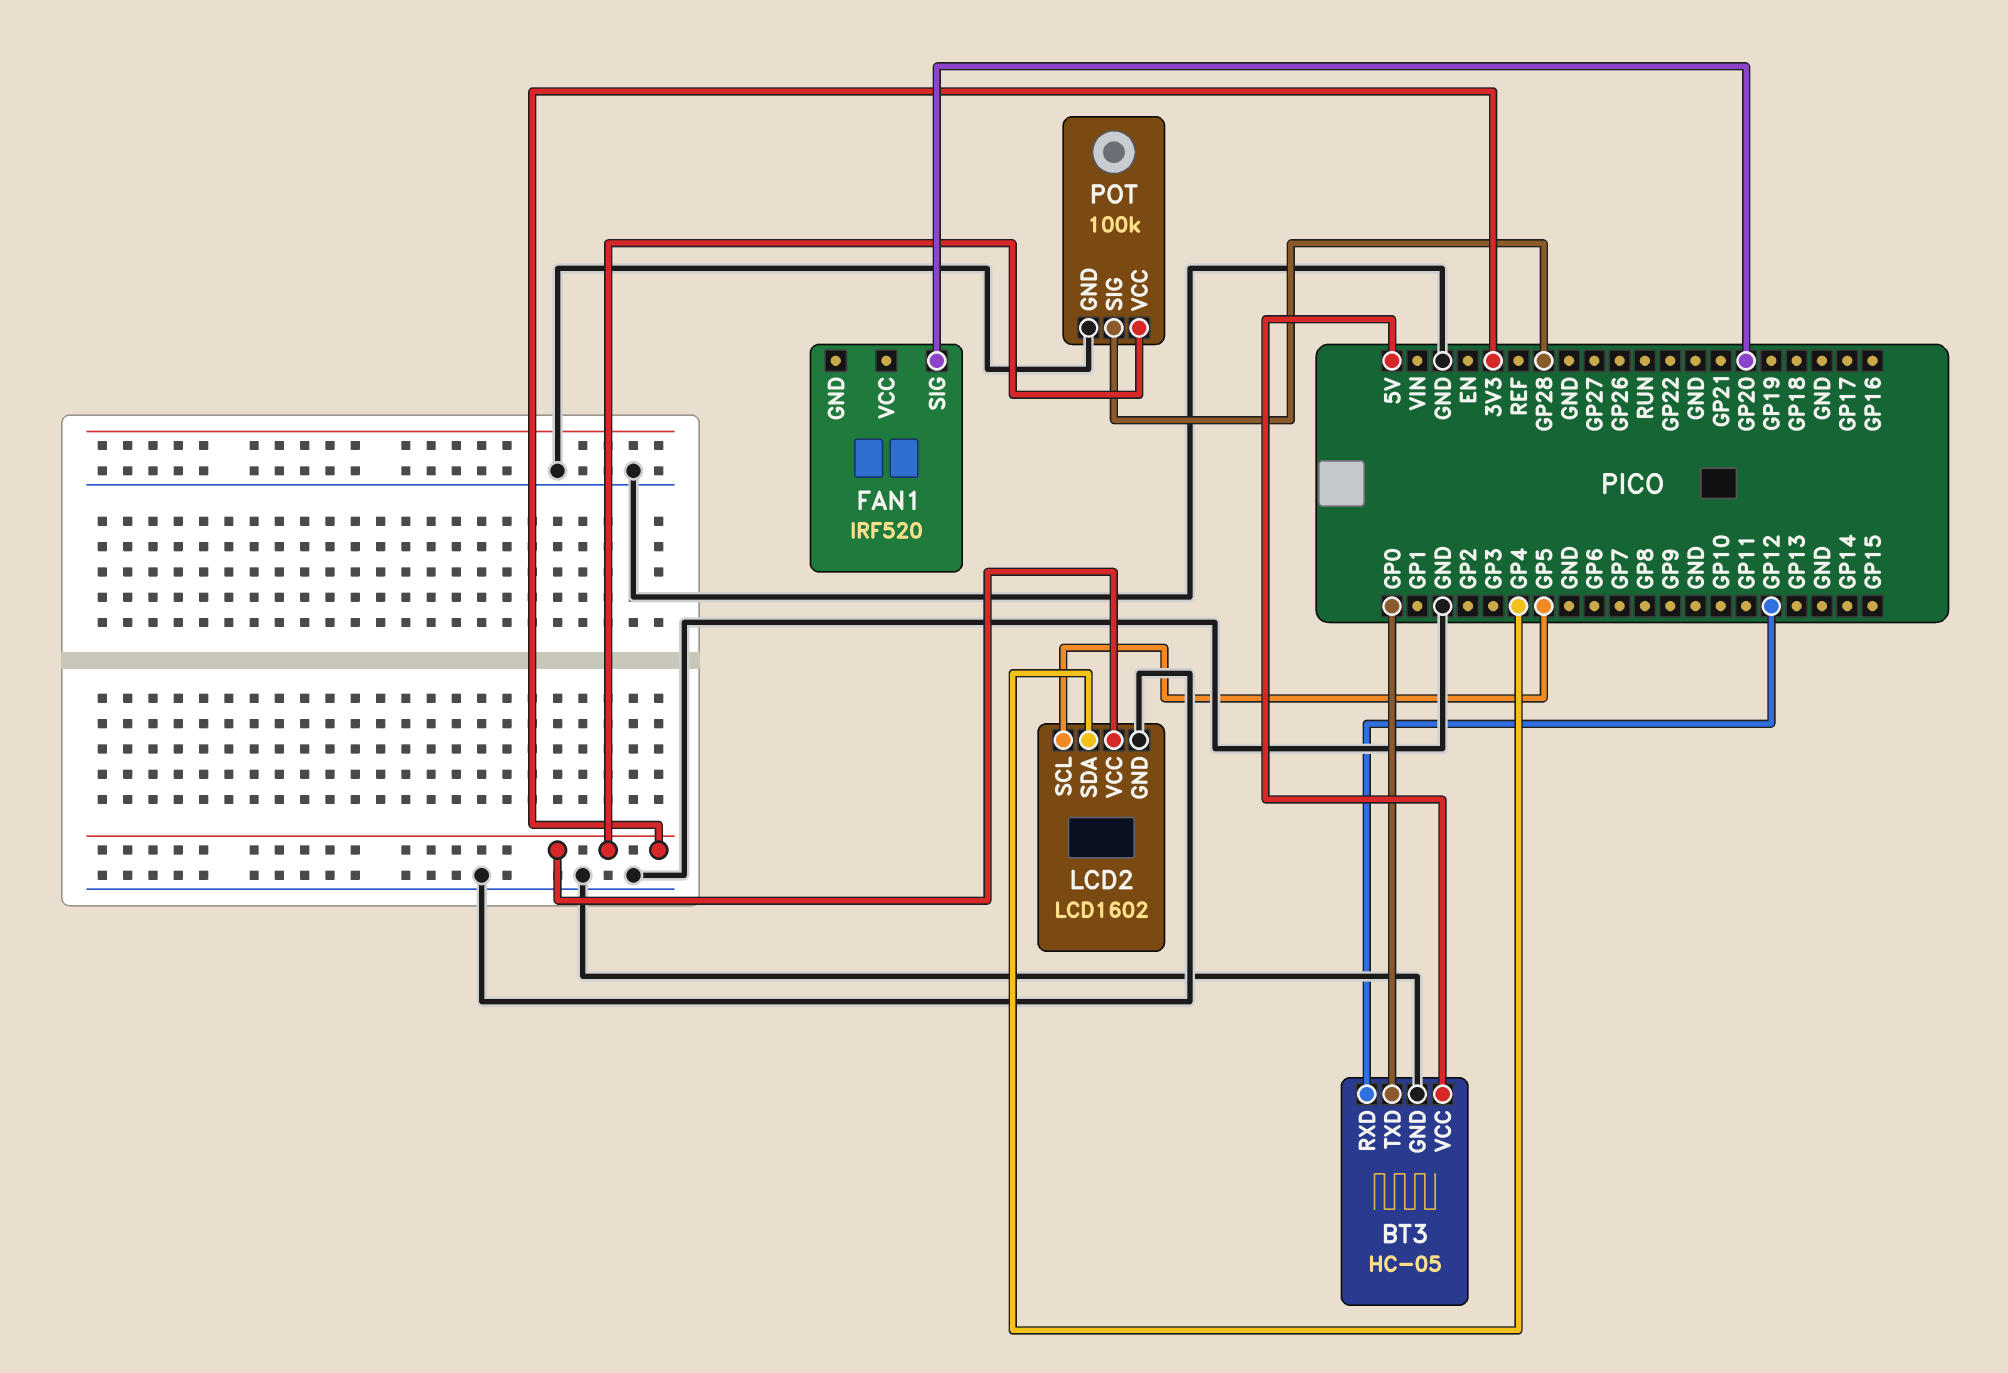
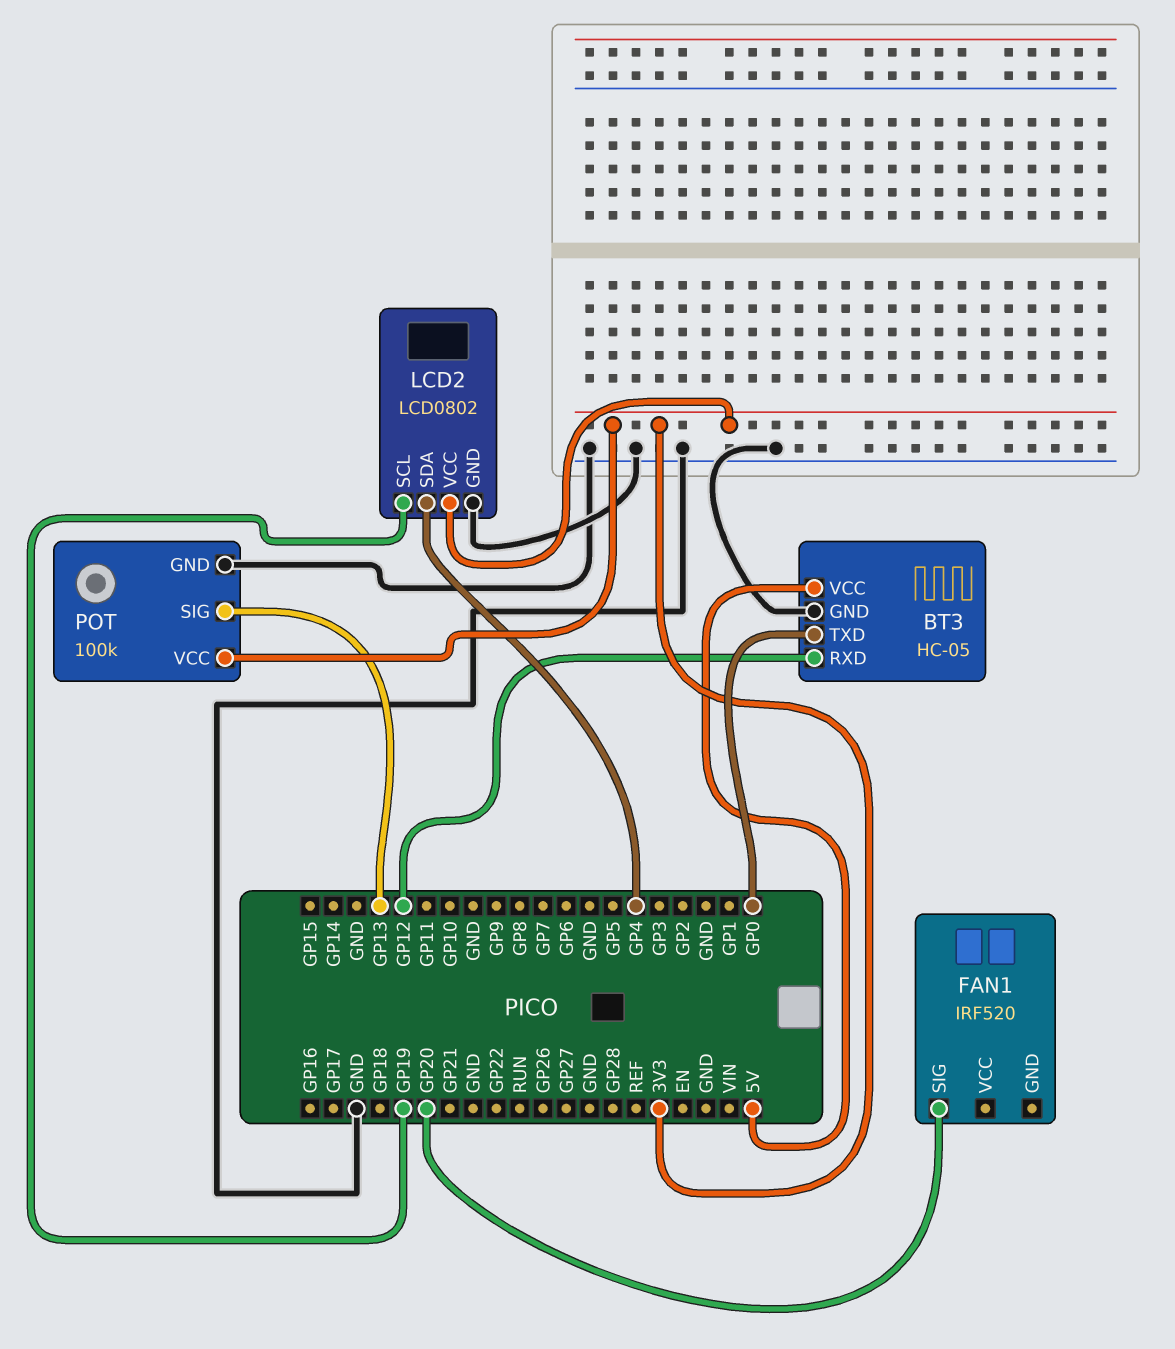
LCD2: LCD1602 -> LCD0802
LCD2 pin SCL: GP5 -> GP19
POT pin SIG: GP28 -> GP13

